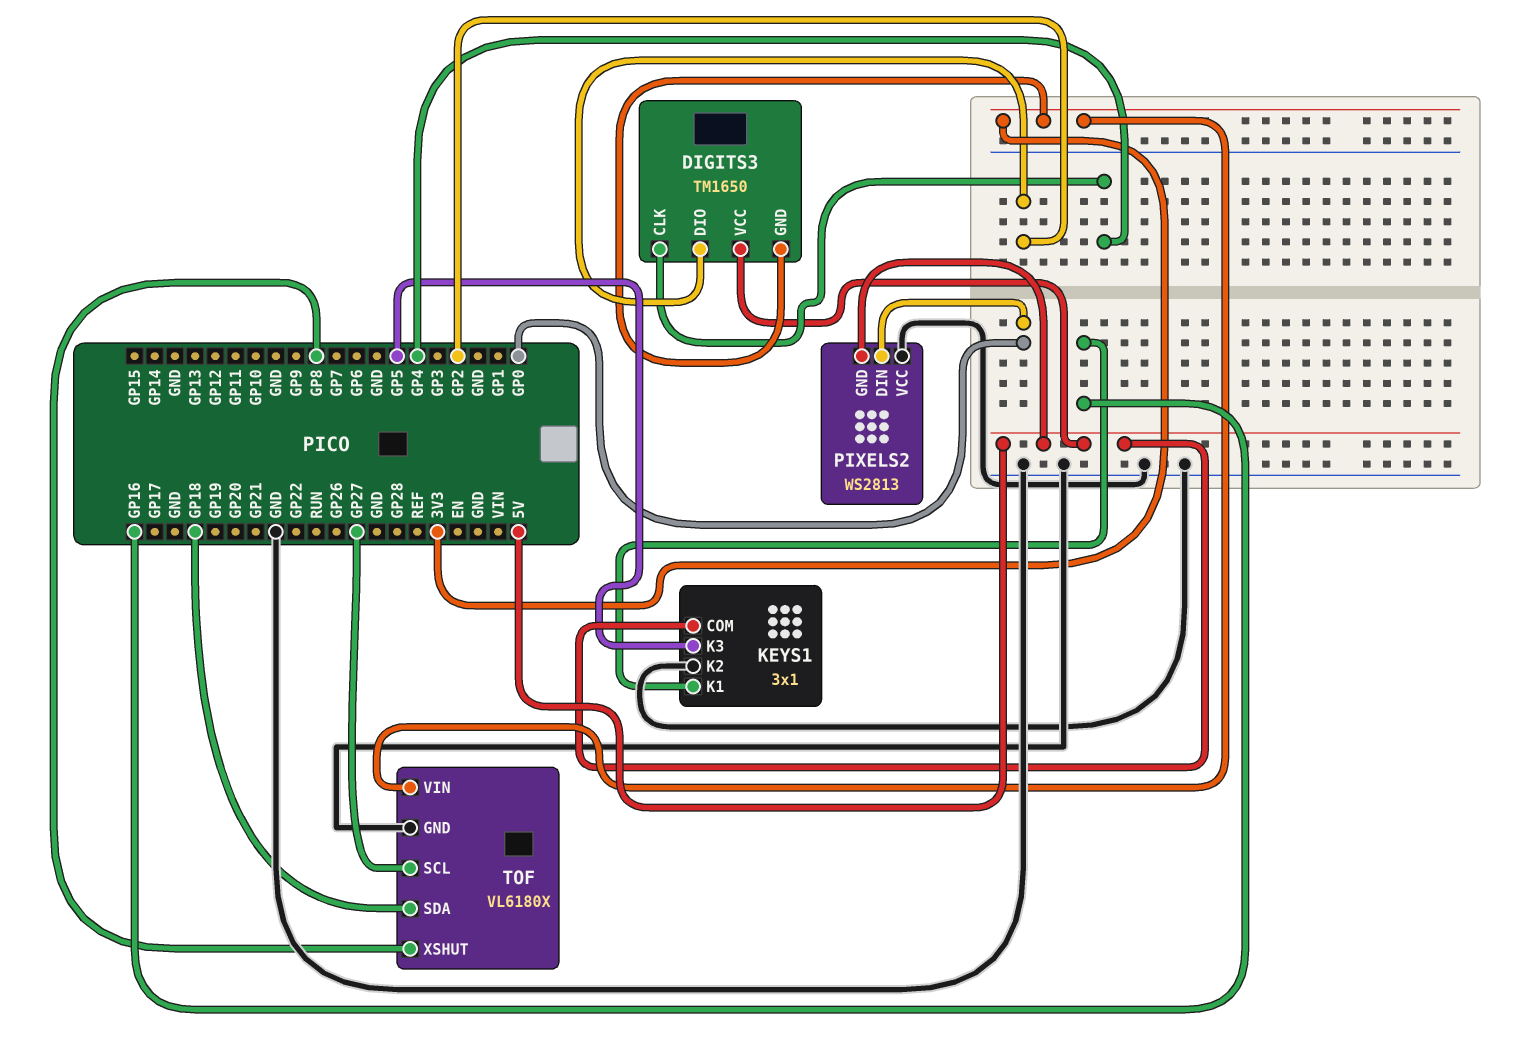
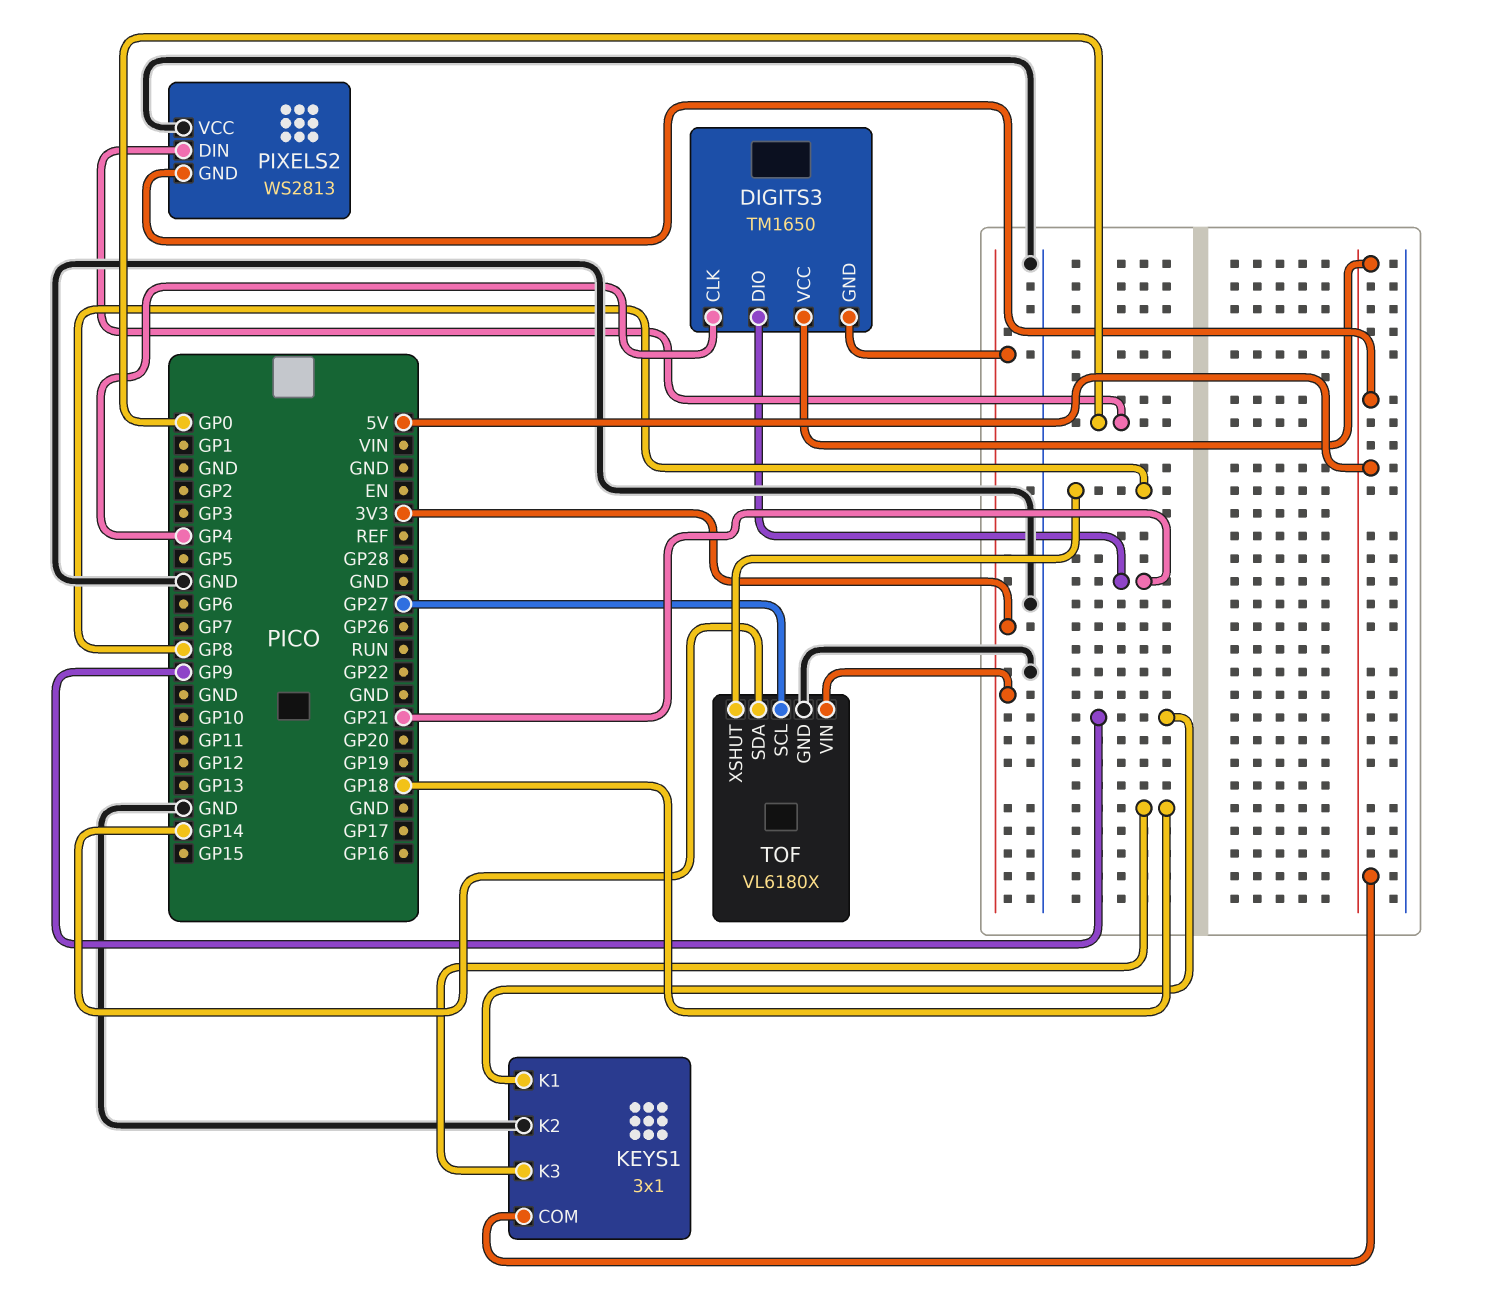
DIGITS3 pin DIO: GP2 -> GP21
KEYS1 pin K1: GP16 -> GP9
KEYS1 pin K3: GP5 -> GP18
TOF pin SDA: GP18 -> GP14

